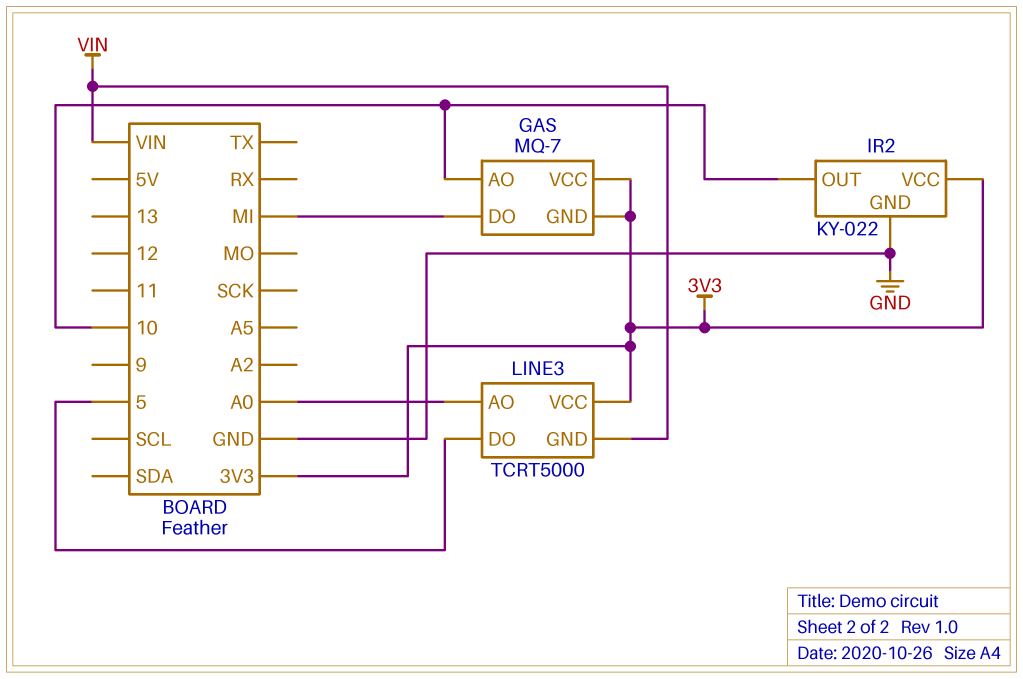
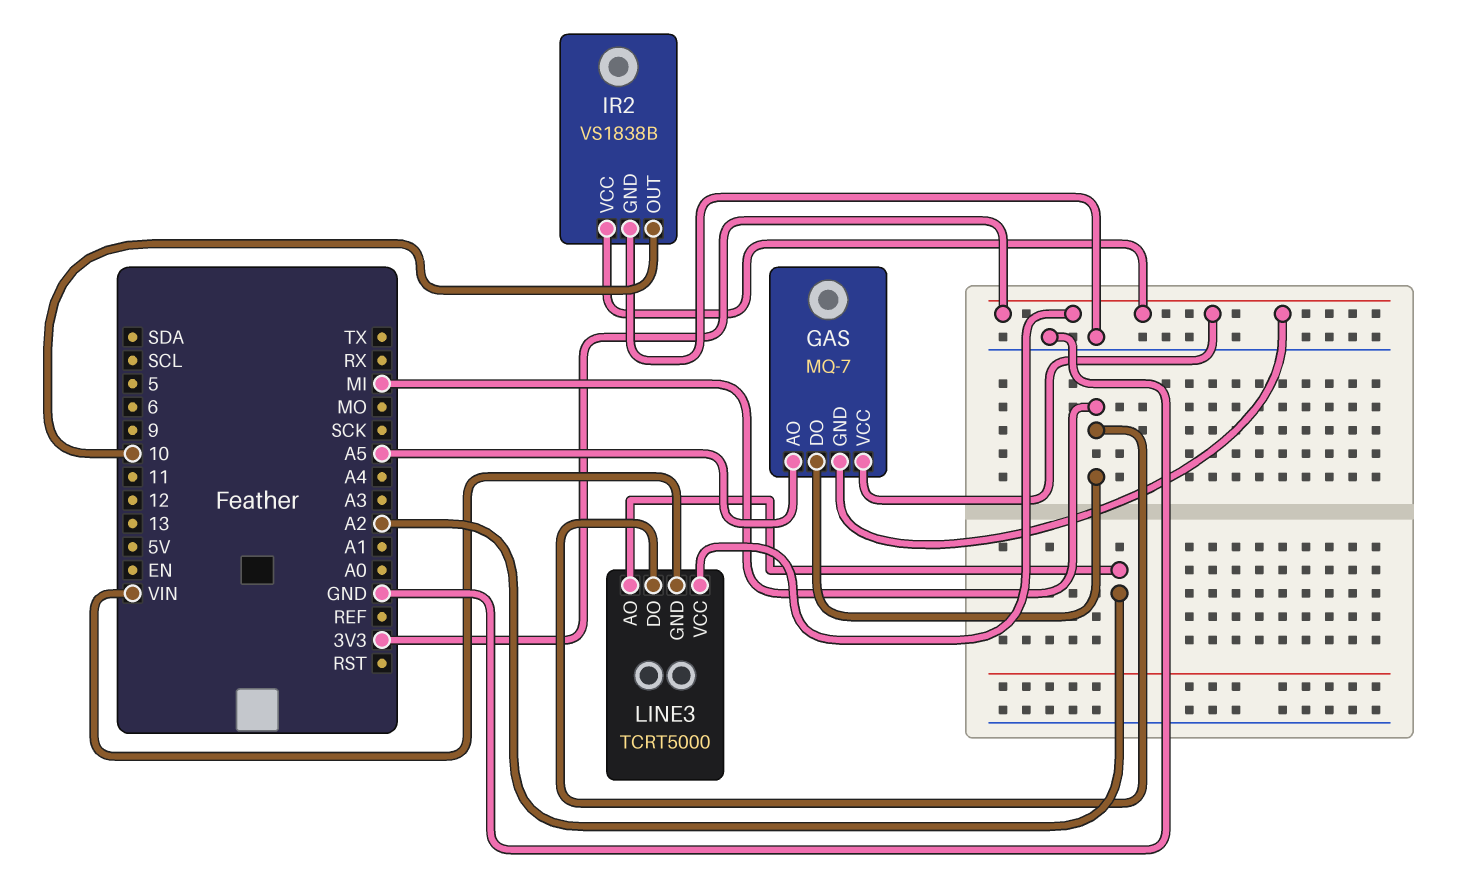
GAS pin AO: 10 -> A5
IR2: KY-022 -> VS1838B
LINE3 pin AO: A0 -> A2
LINE3 pin DO: 5 -> MI

